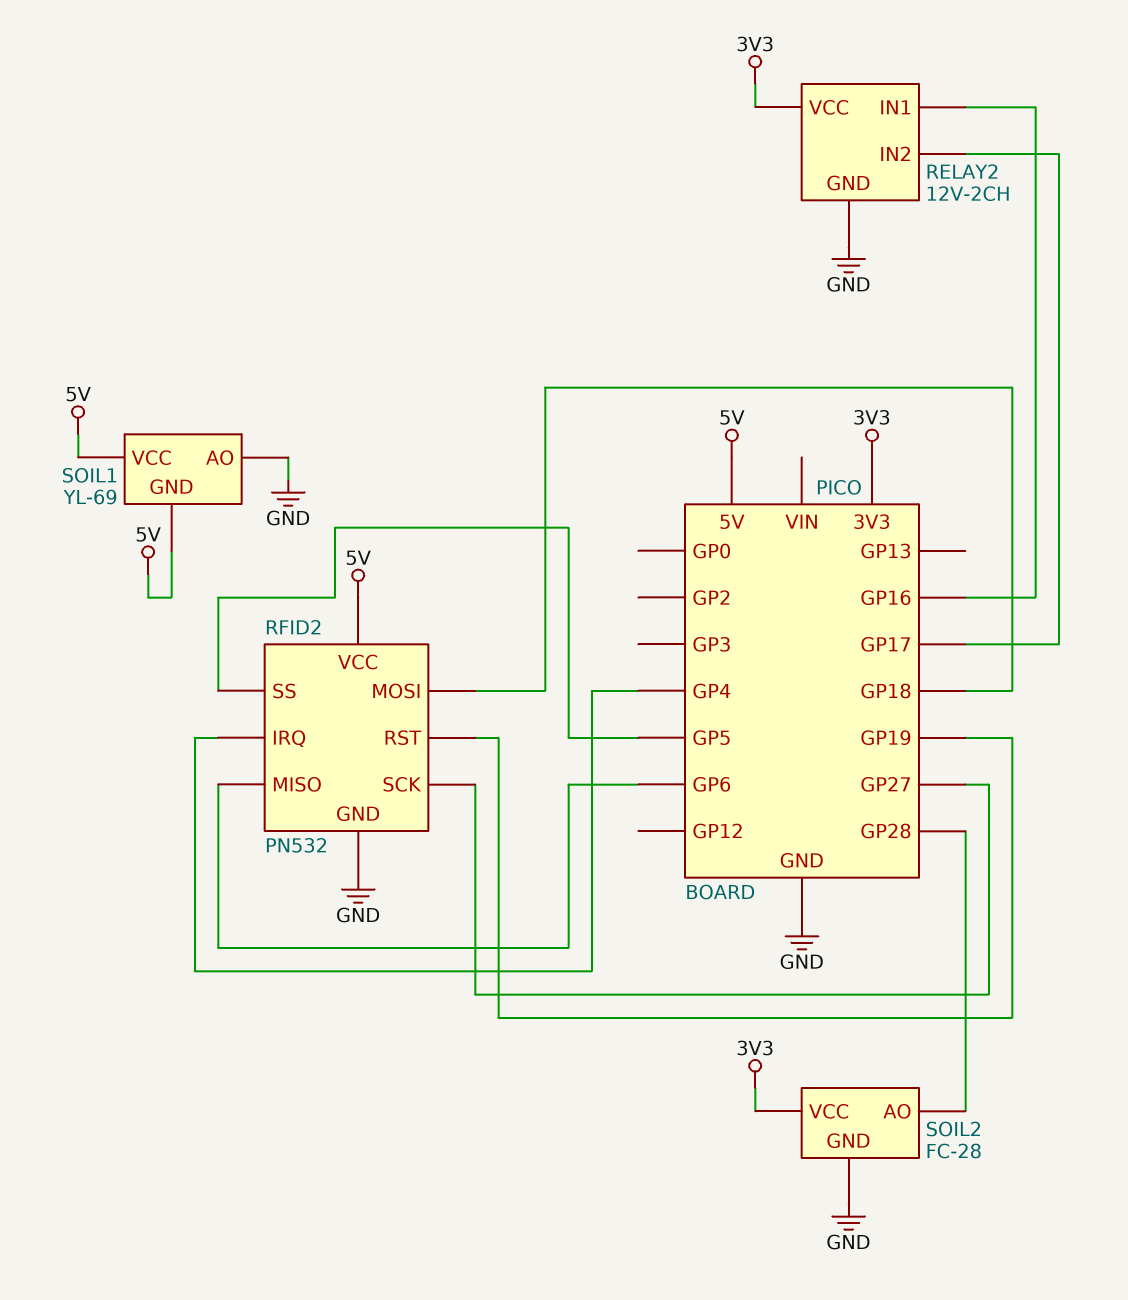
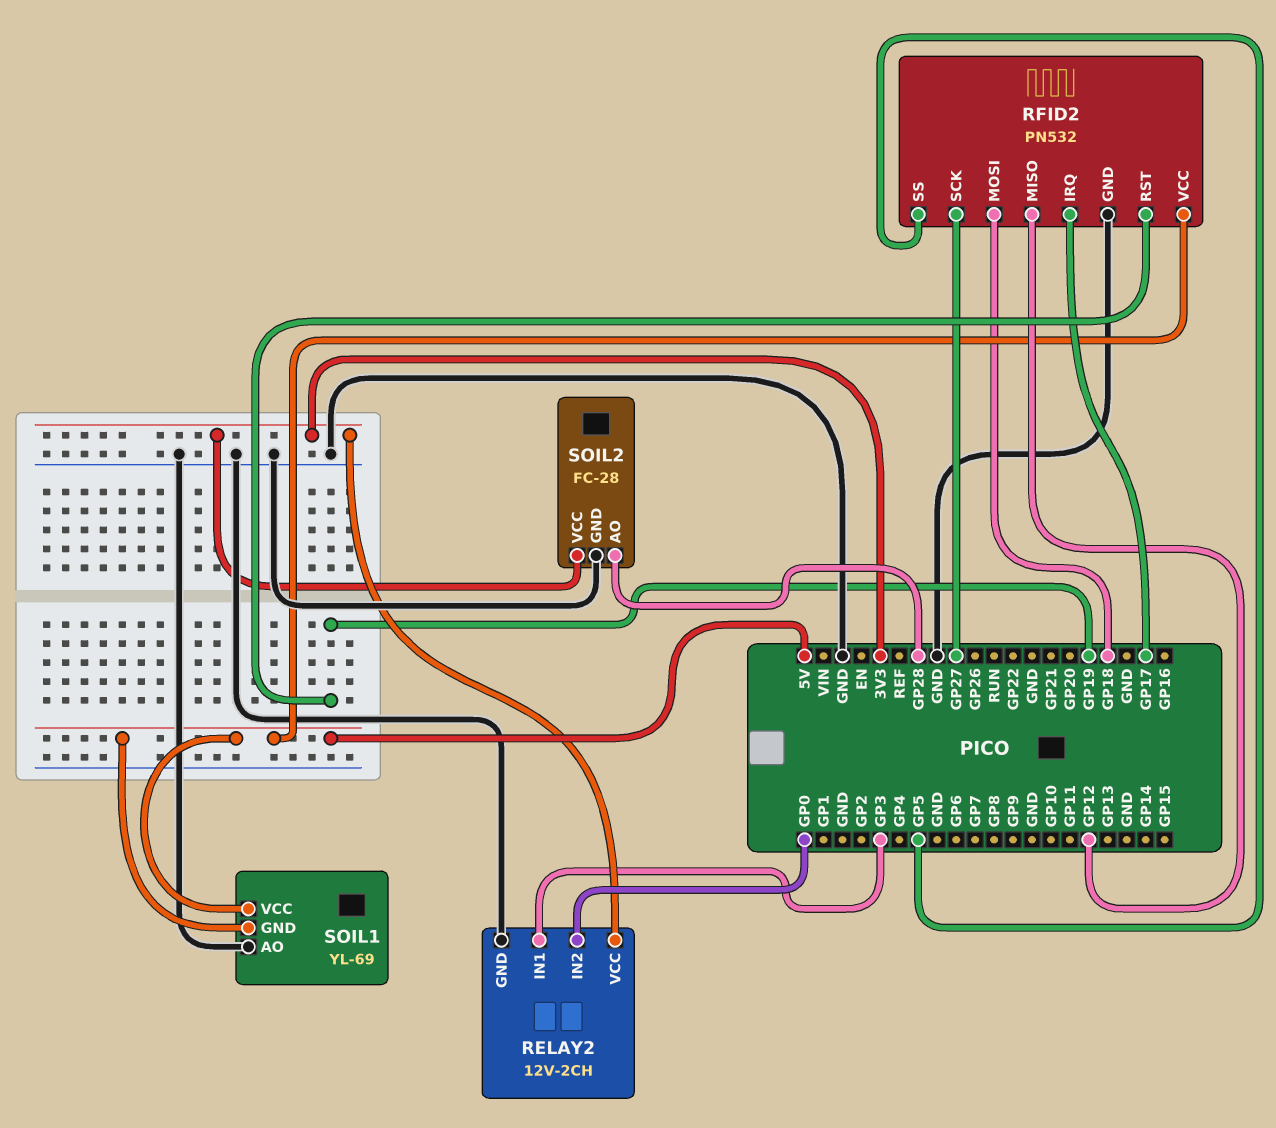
RELAY2 pin IN1: GP16 -> GP3
RELAY2 pin IN2: GP17 -> GP0
RFID2 pin IRQ: GP4 -> GP17
RFID2 pin MISO: GP6 -> GP12

